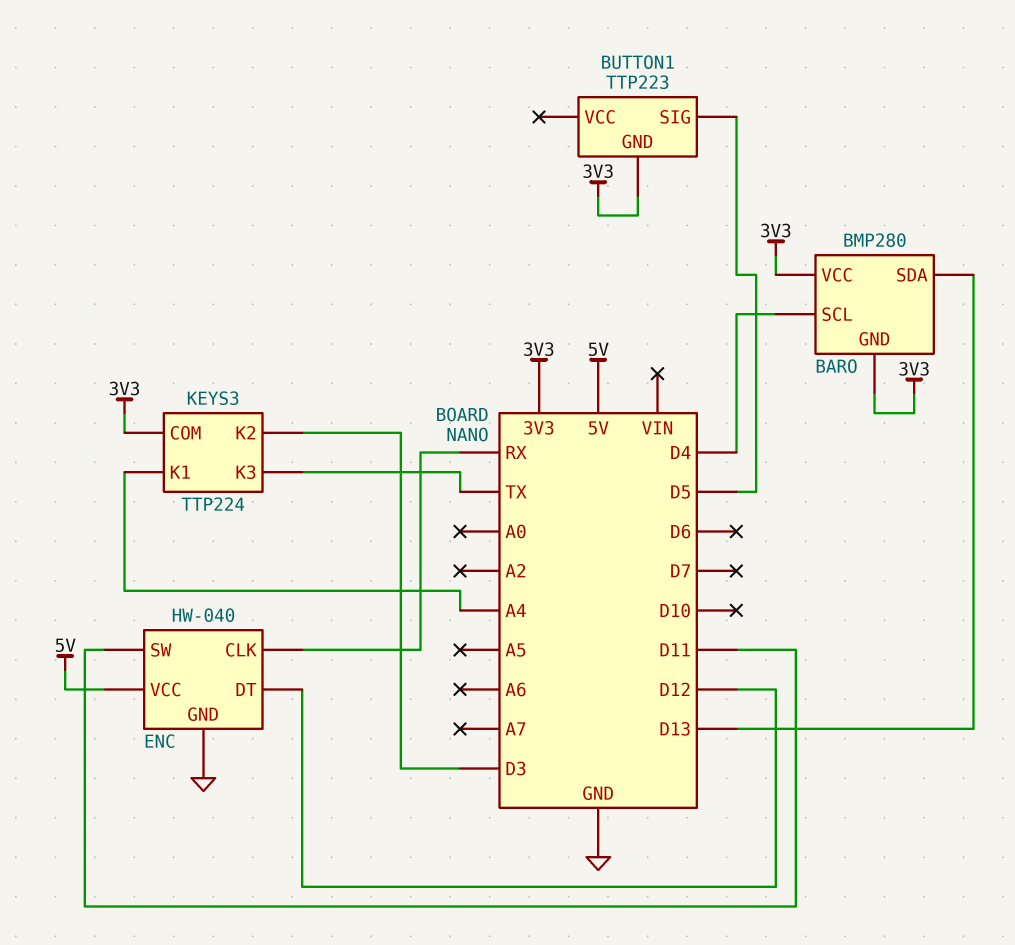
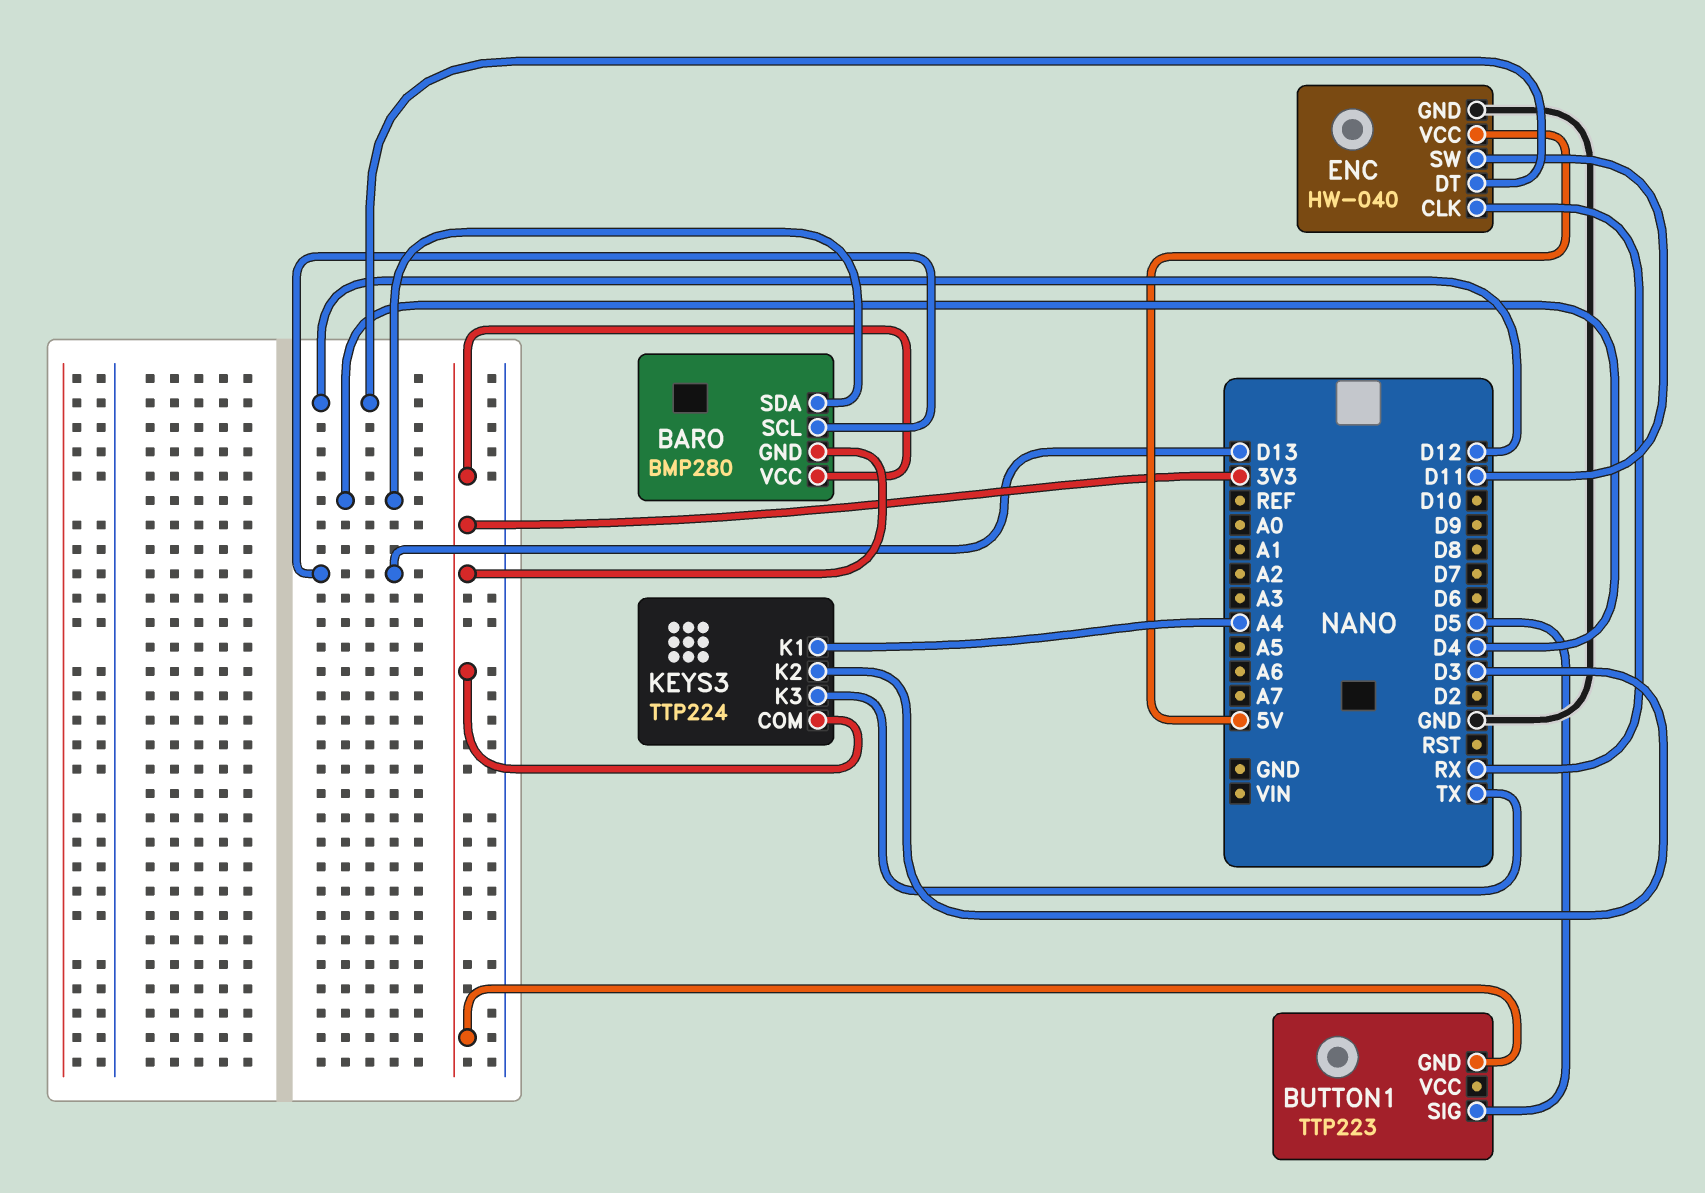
BARO pin SCL: D4 -> D13
BARO pin SDA: D13 -> D4

